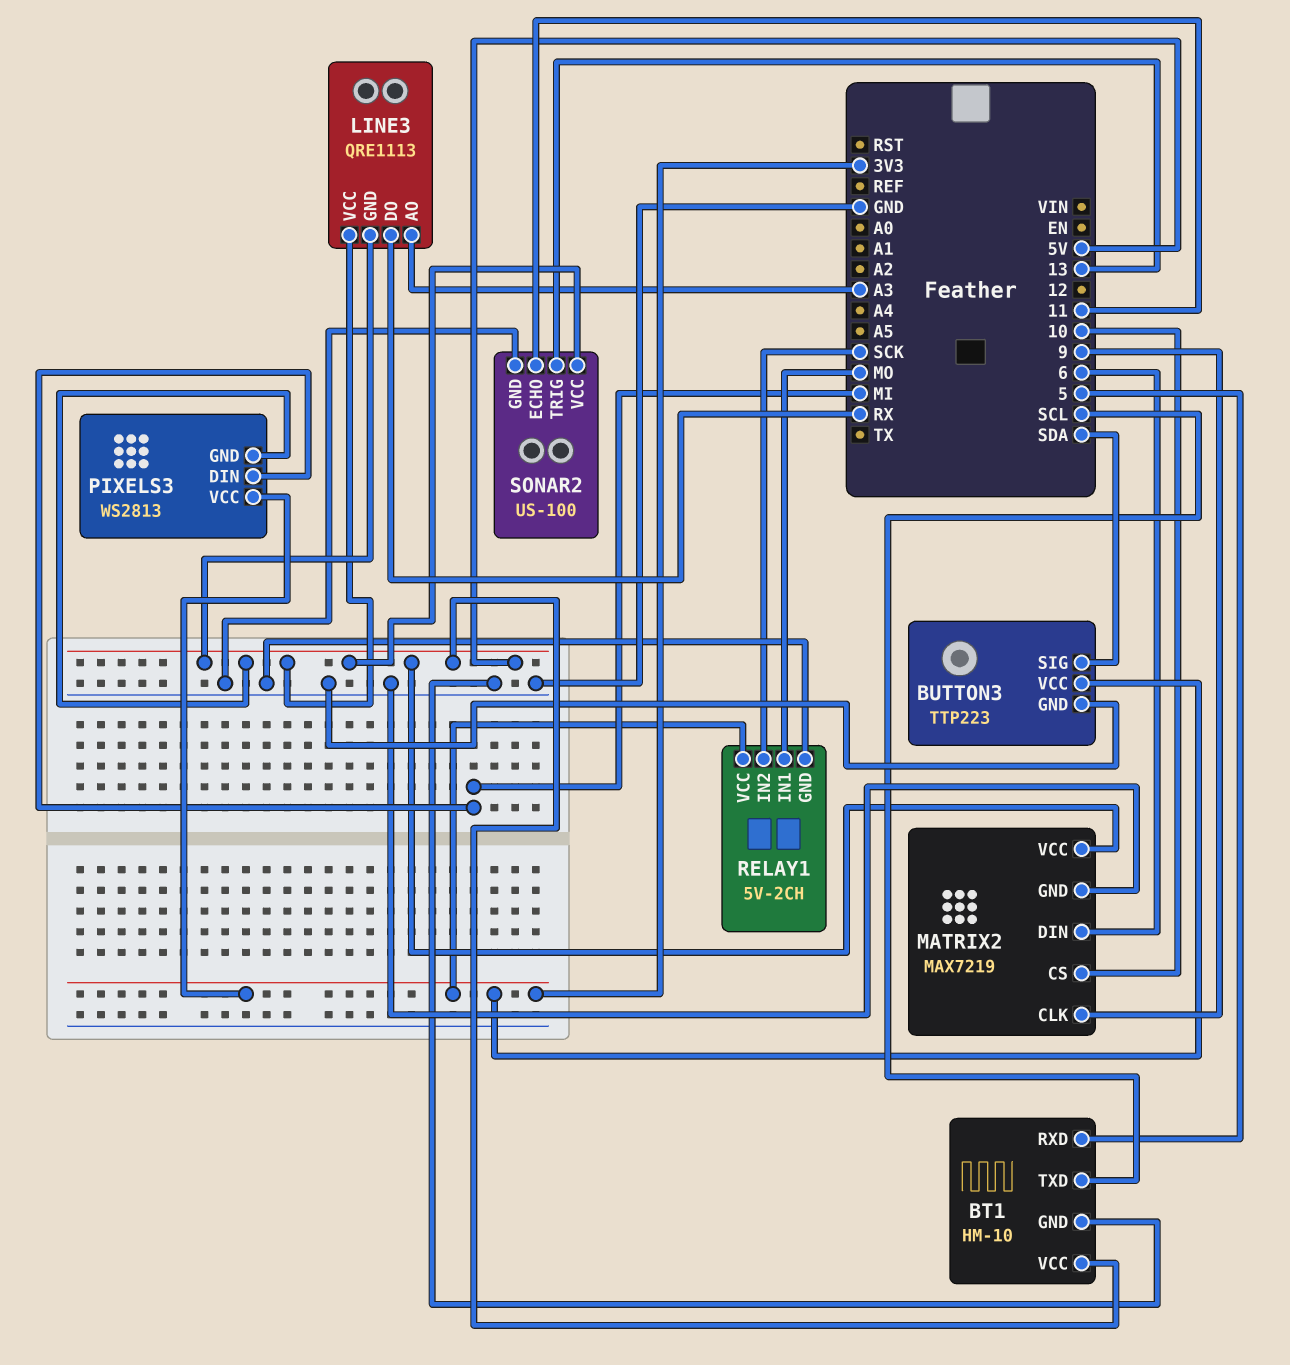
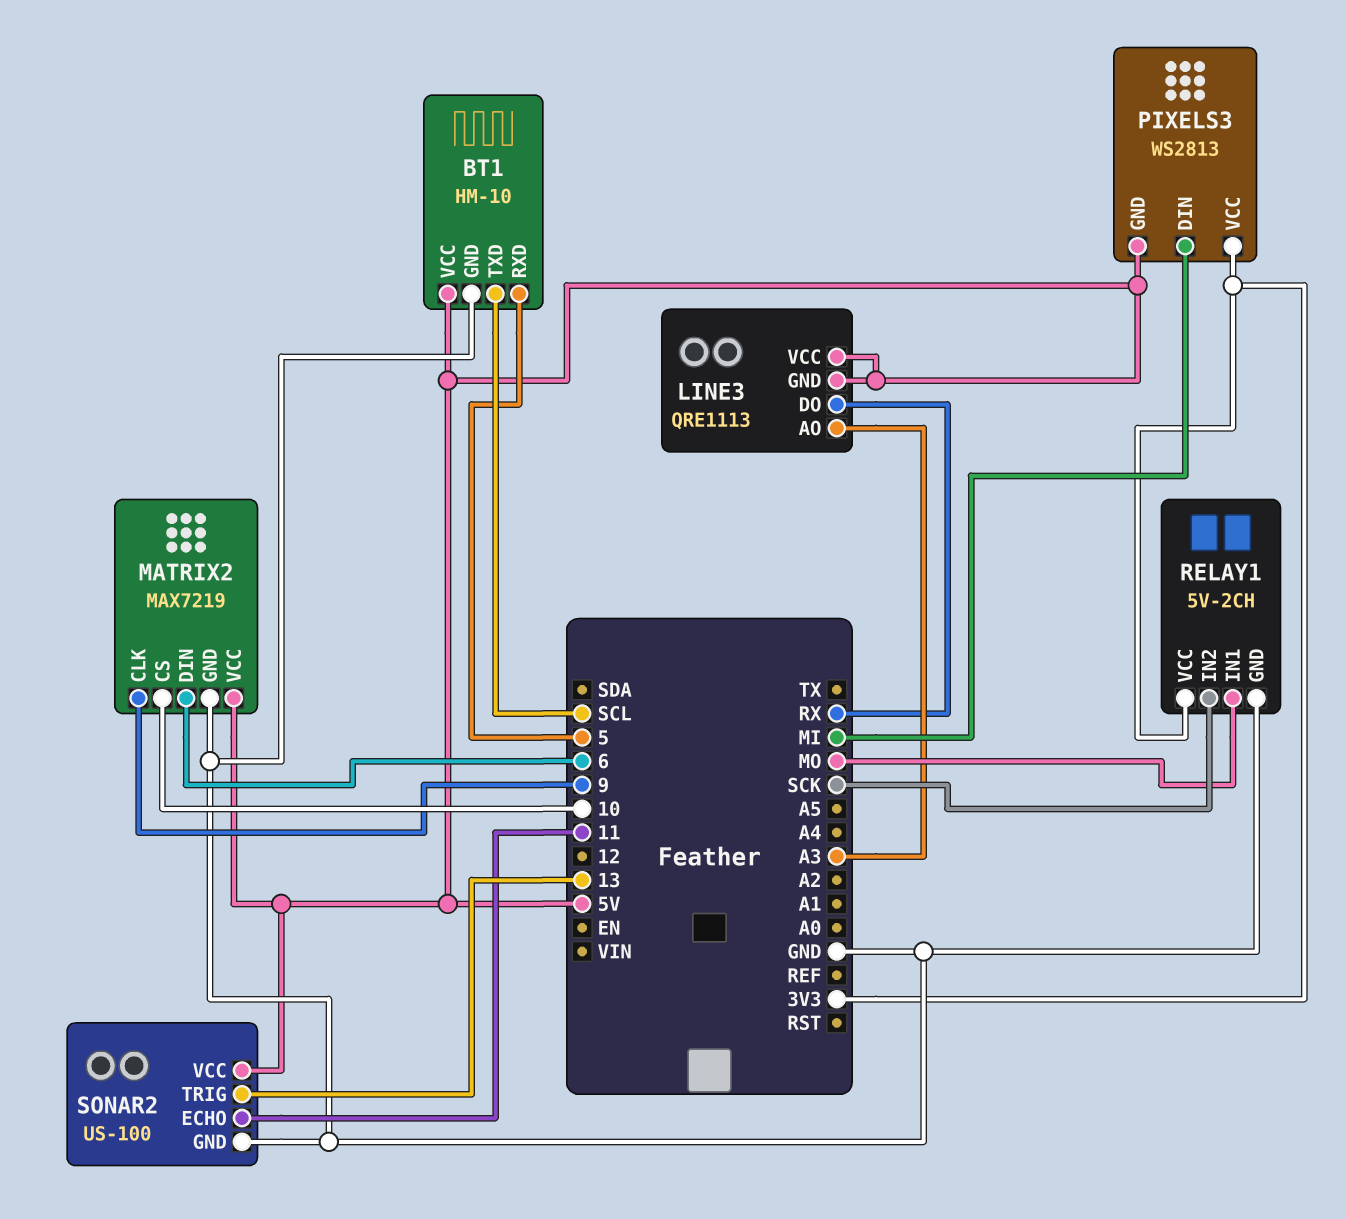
BUTTON3: TTP223 -> none
BUTTON3 pin GND: GND -> none
BUTTON3 pin SIG: SDA -> none
BUTTON3 pin VCC: 3V3 -> none

